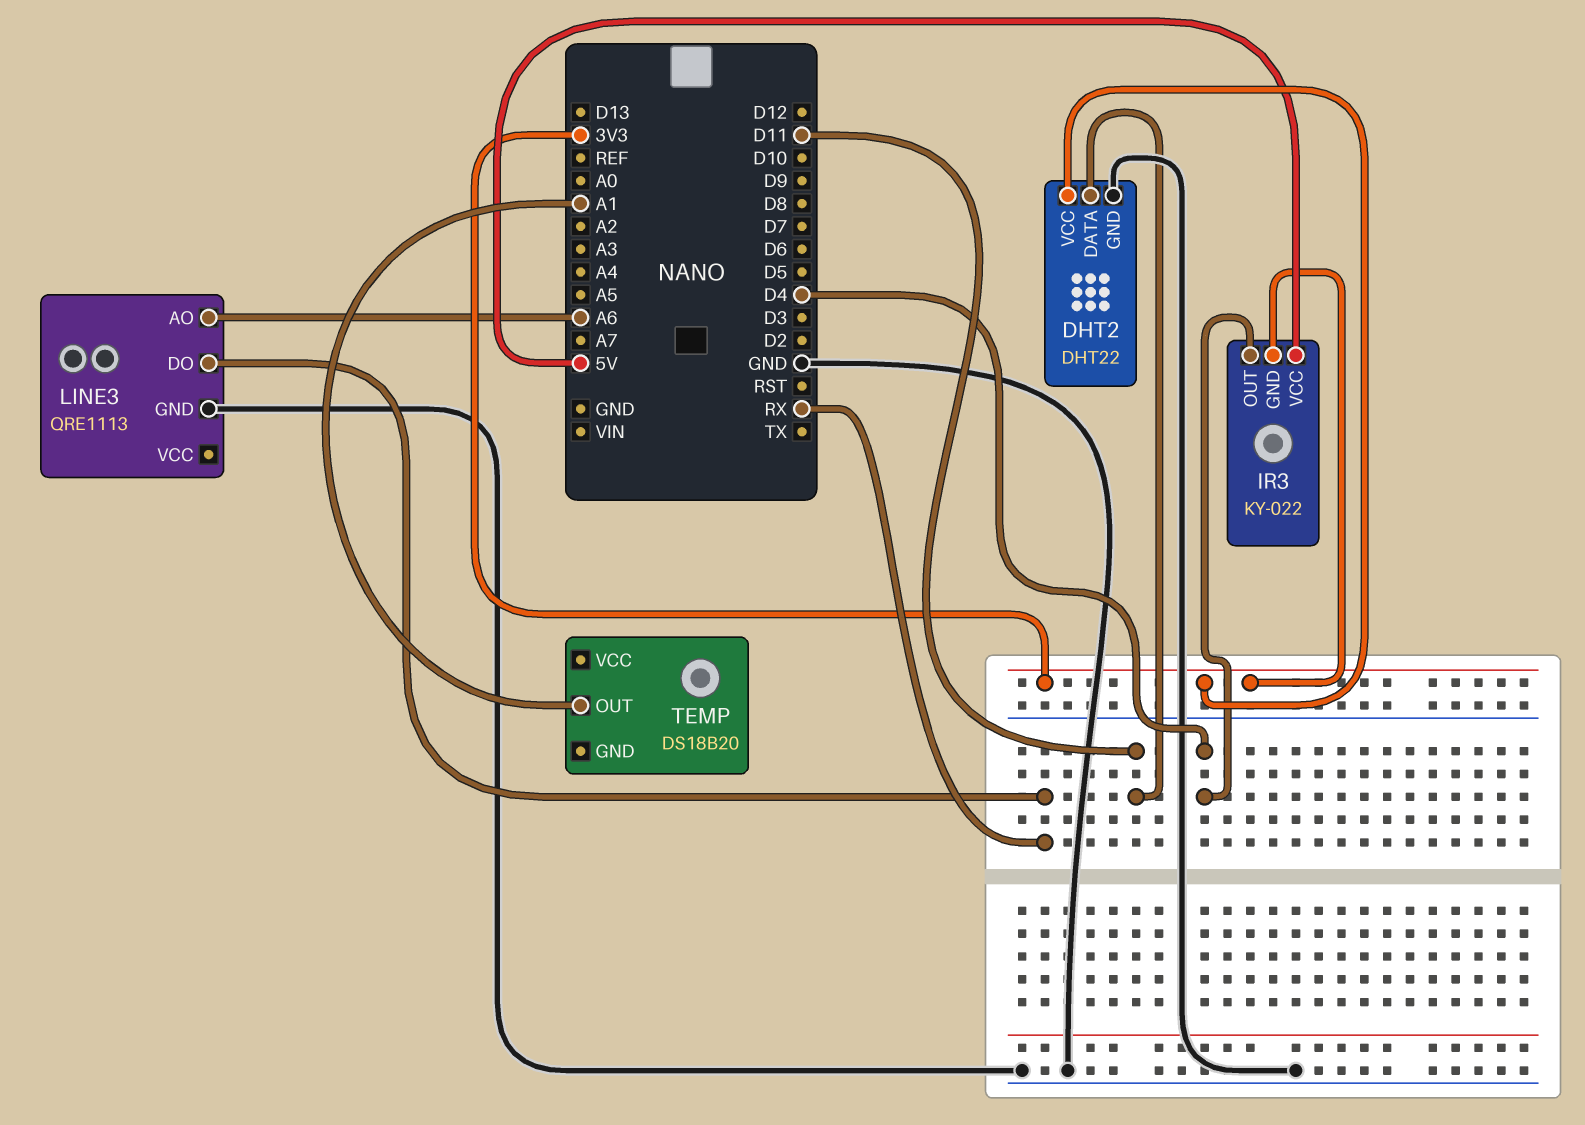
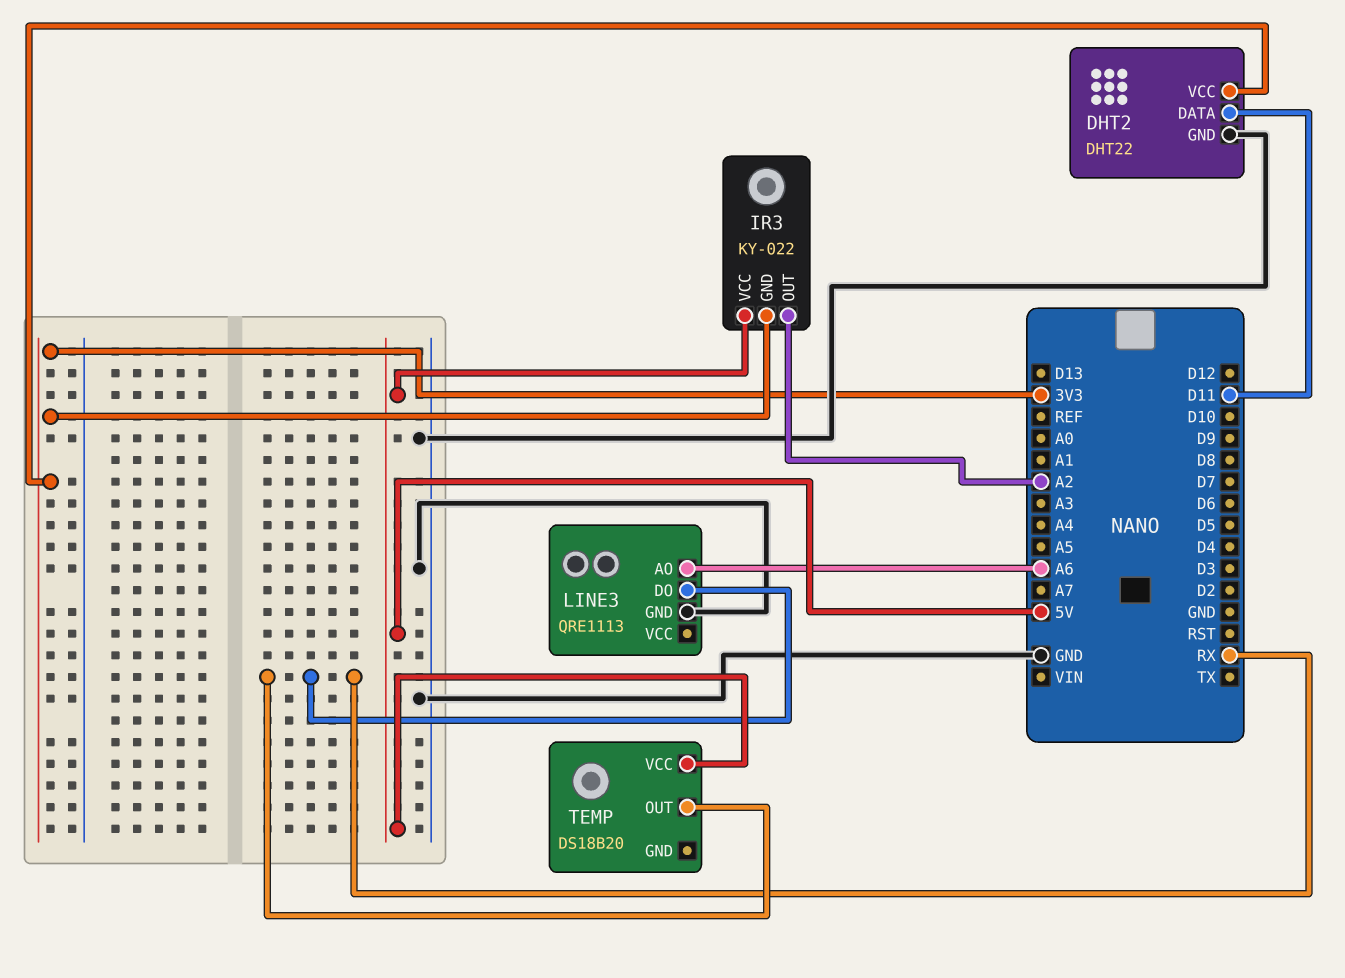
IR3 pin OUT: D4 -> A2
TEMP pin OUT: A1 -> RX
TEMP pin VCC: none -> 5V

